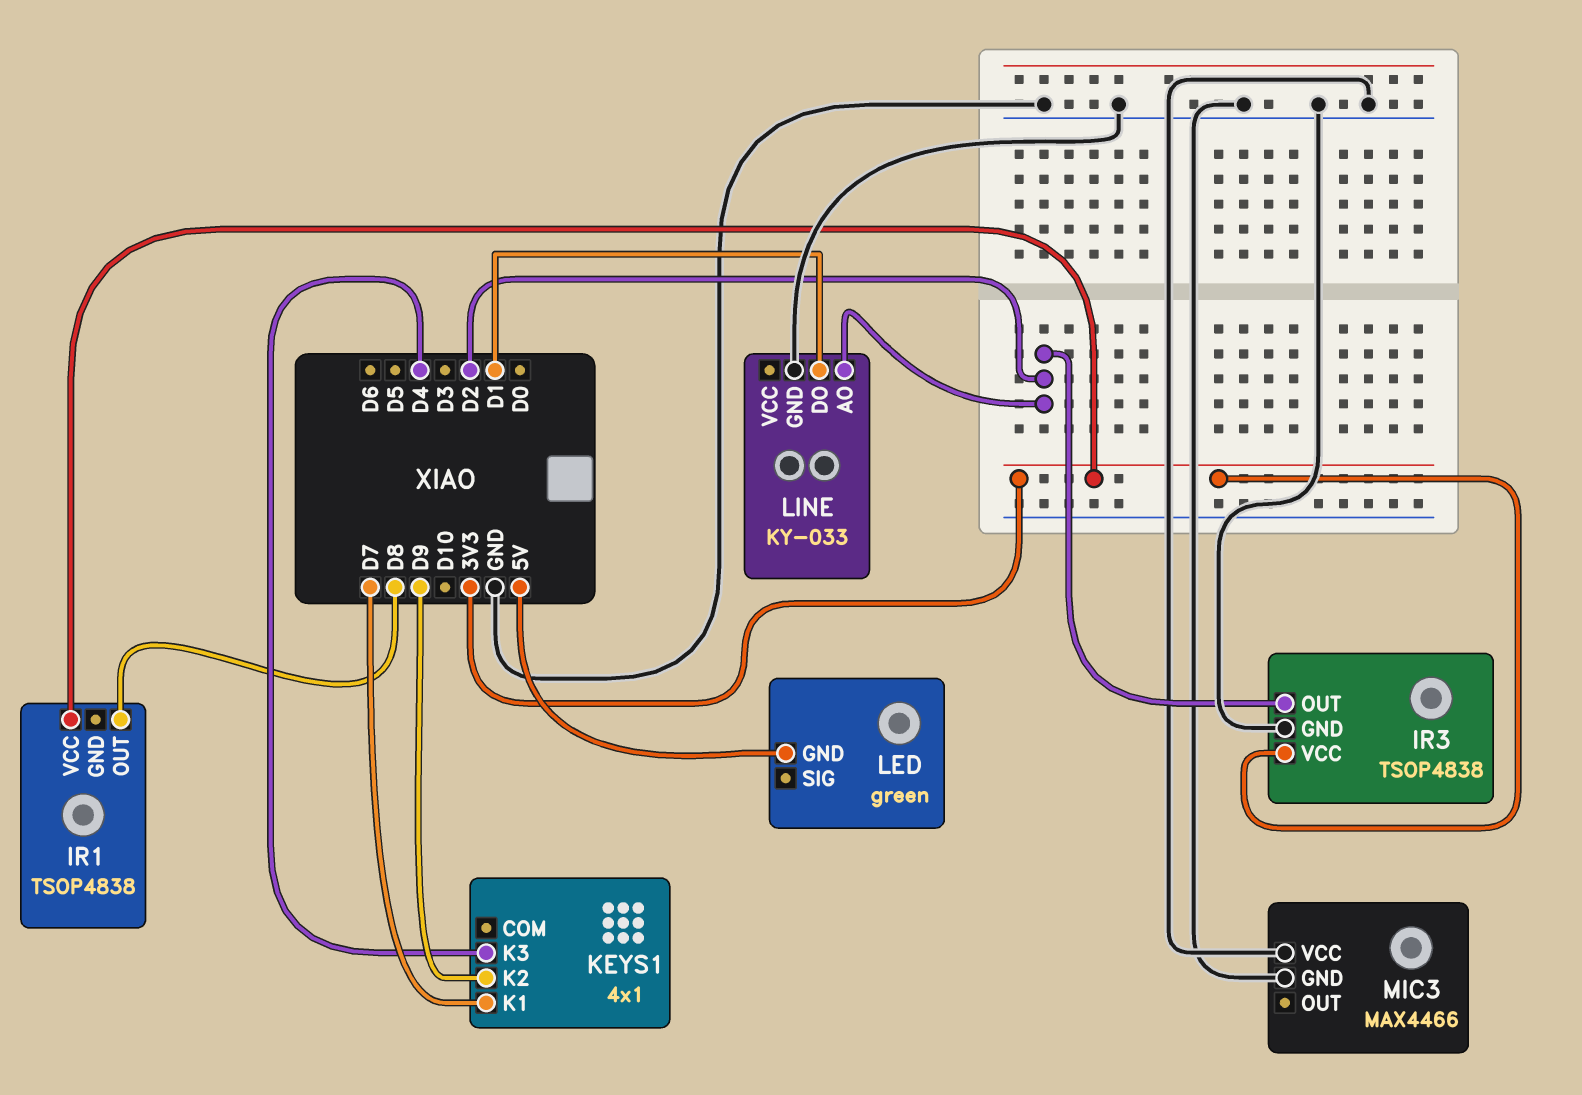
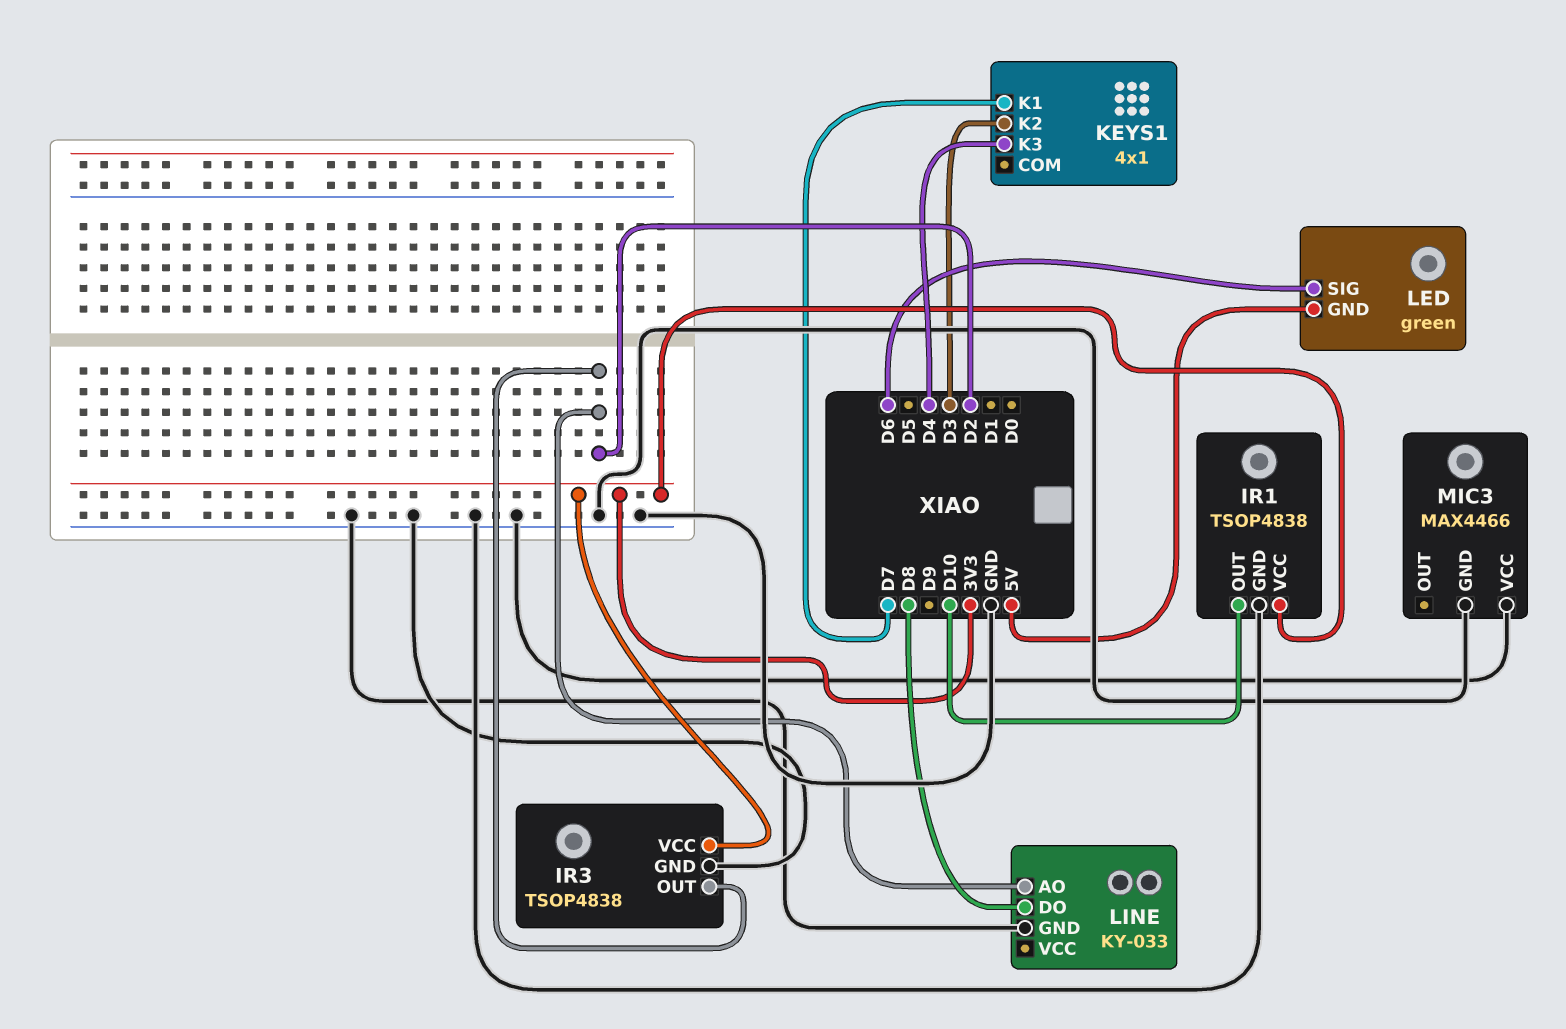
IR1 pin GND: none -> GND
IR1 pin OUT: D8 -> D10
KEYS1 pin K2: D9 -> D3
LED pin SIG: none -> D6
LINE pin DO: D1 -> D8

